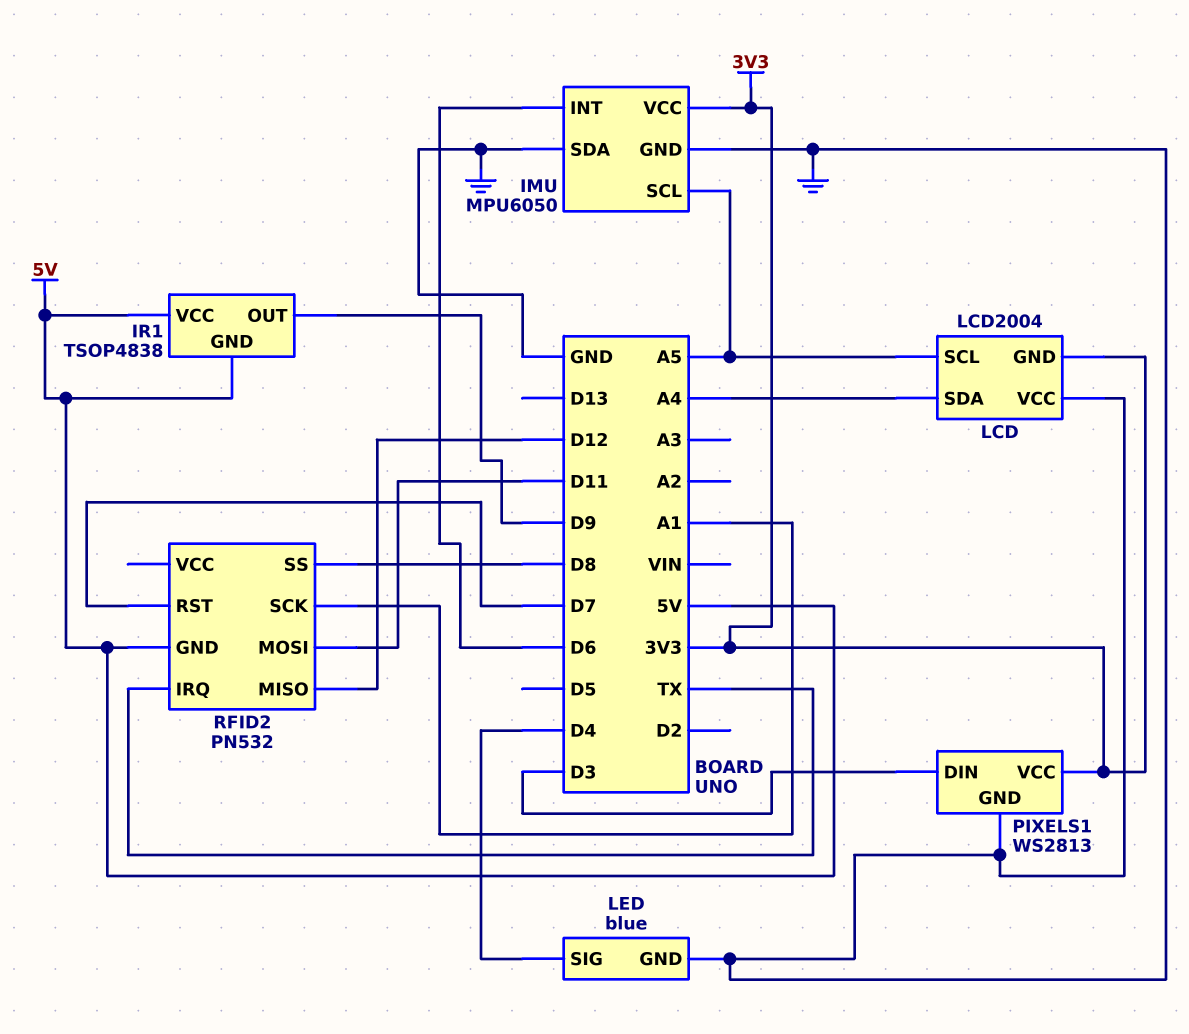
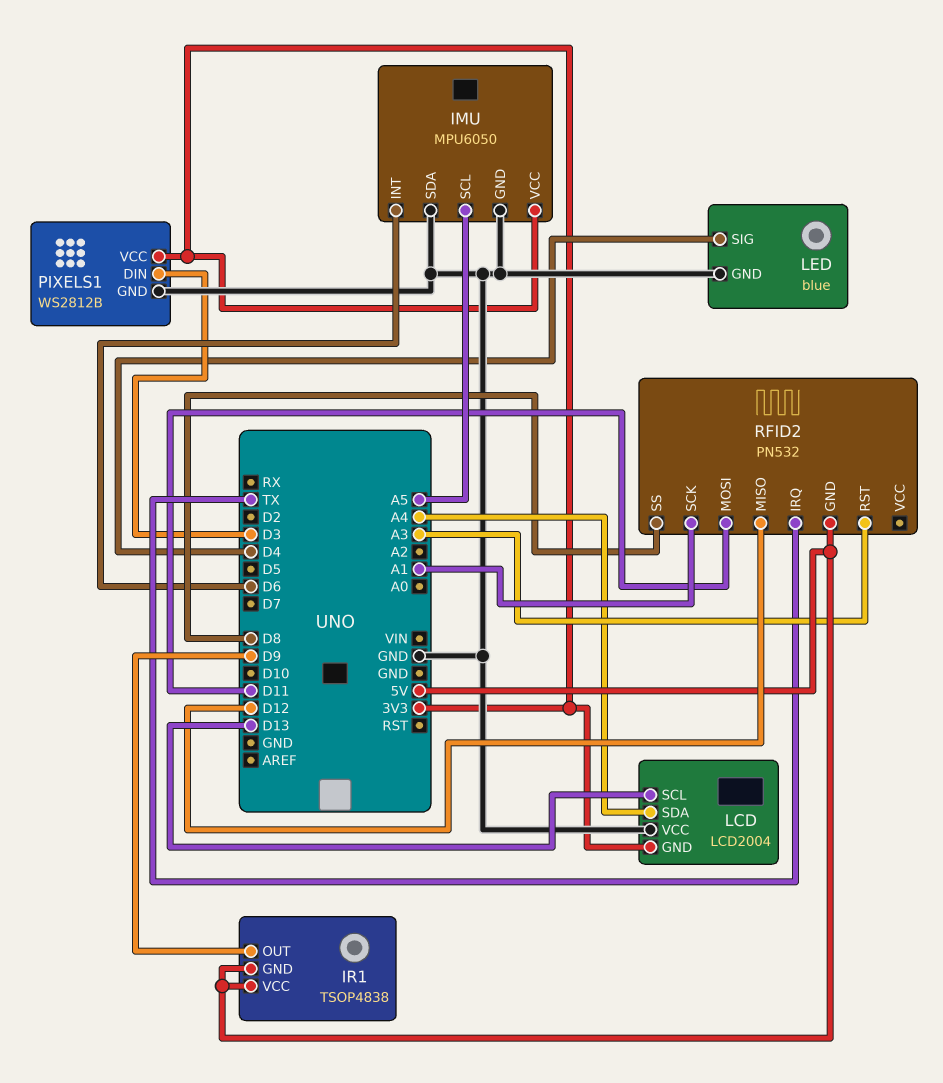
LCD pin SCL: A5 -> D13
PIXELS1: WS2813 -> WS2812B
RFID2 pin RST: D7 -> A3

